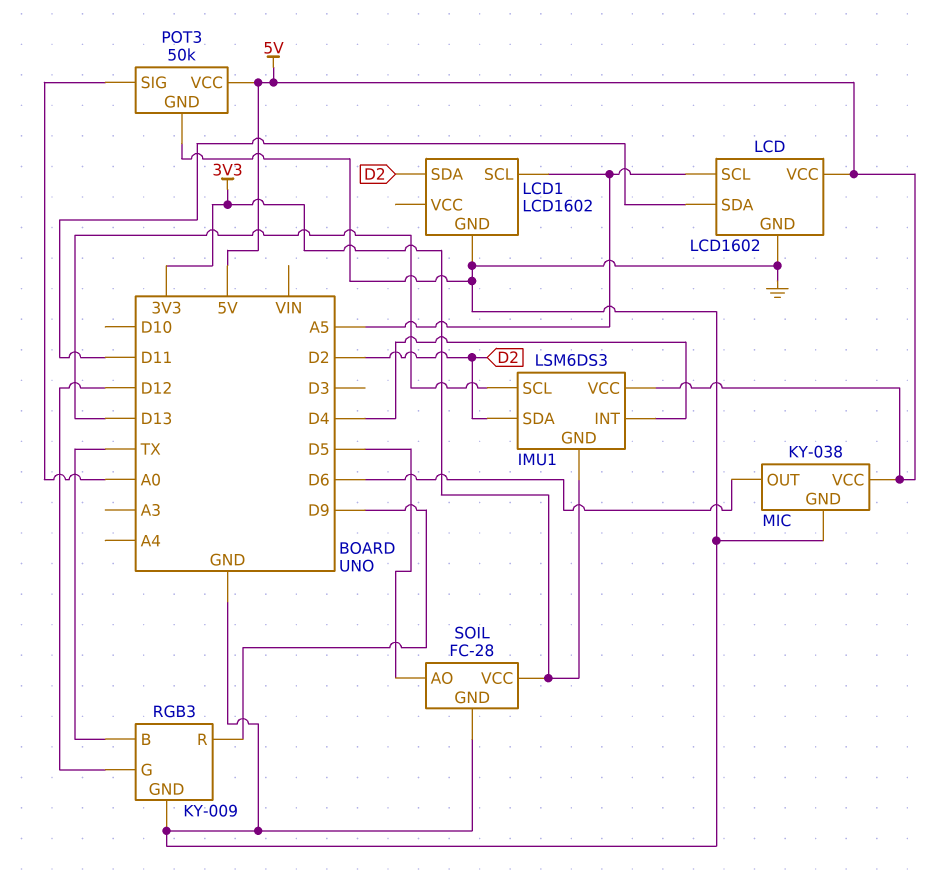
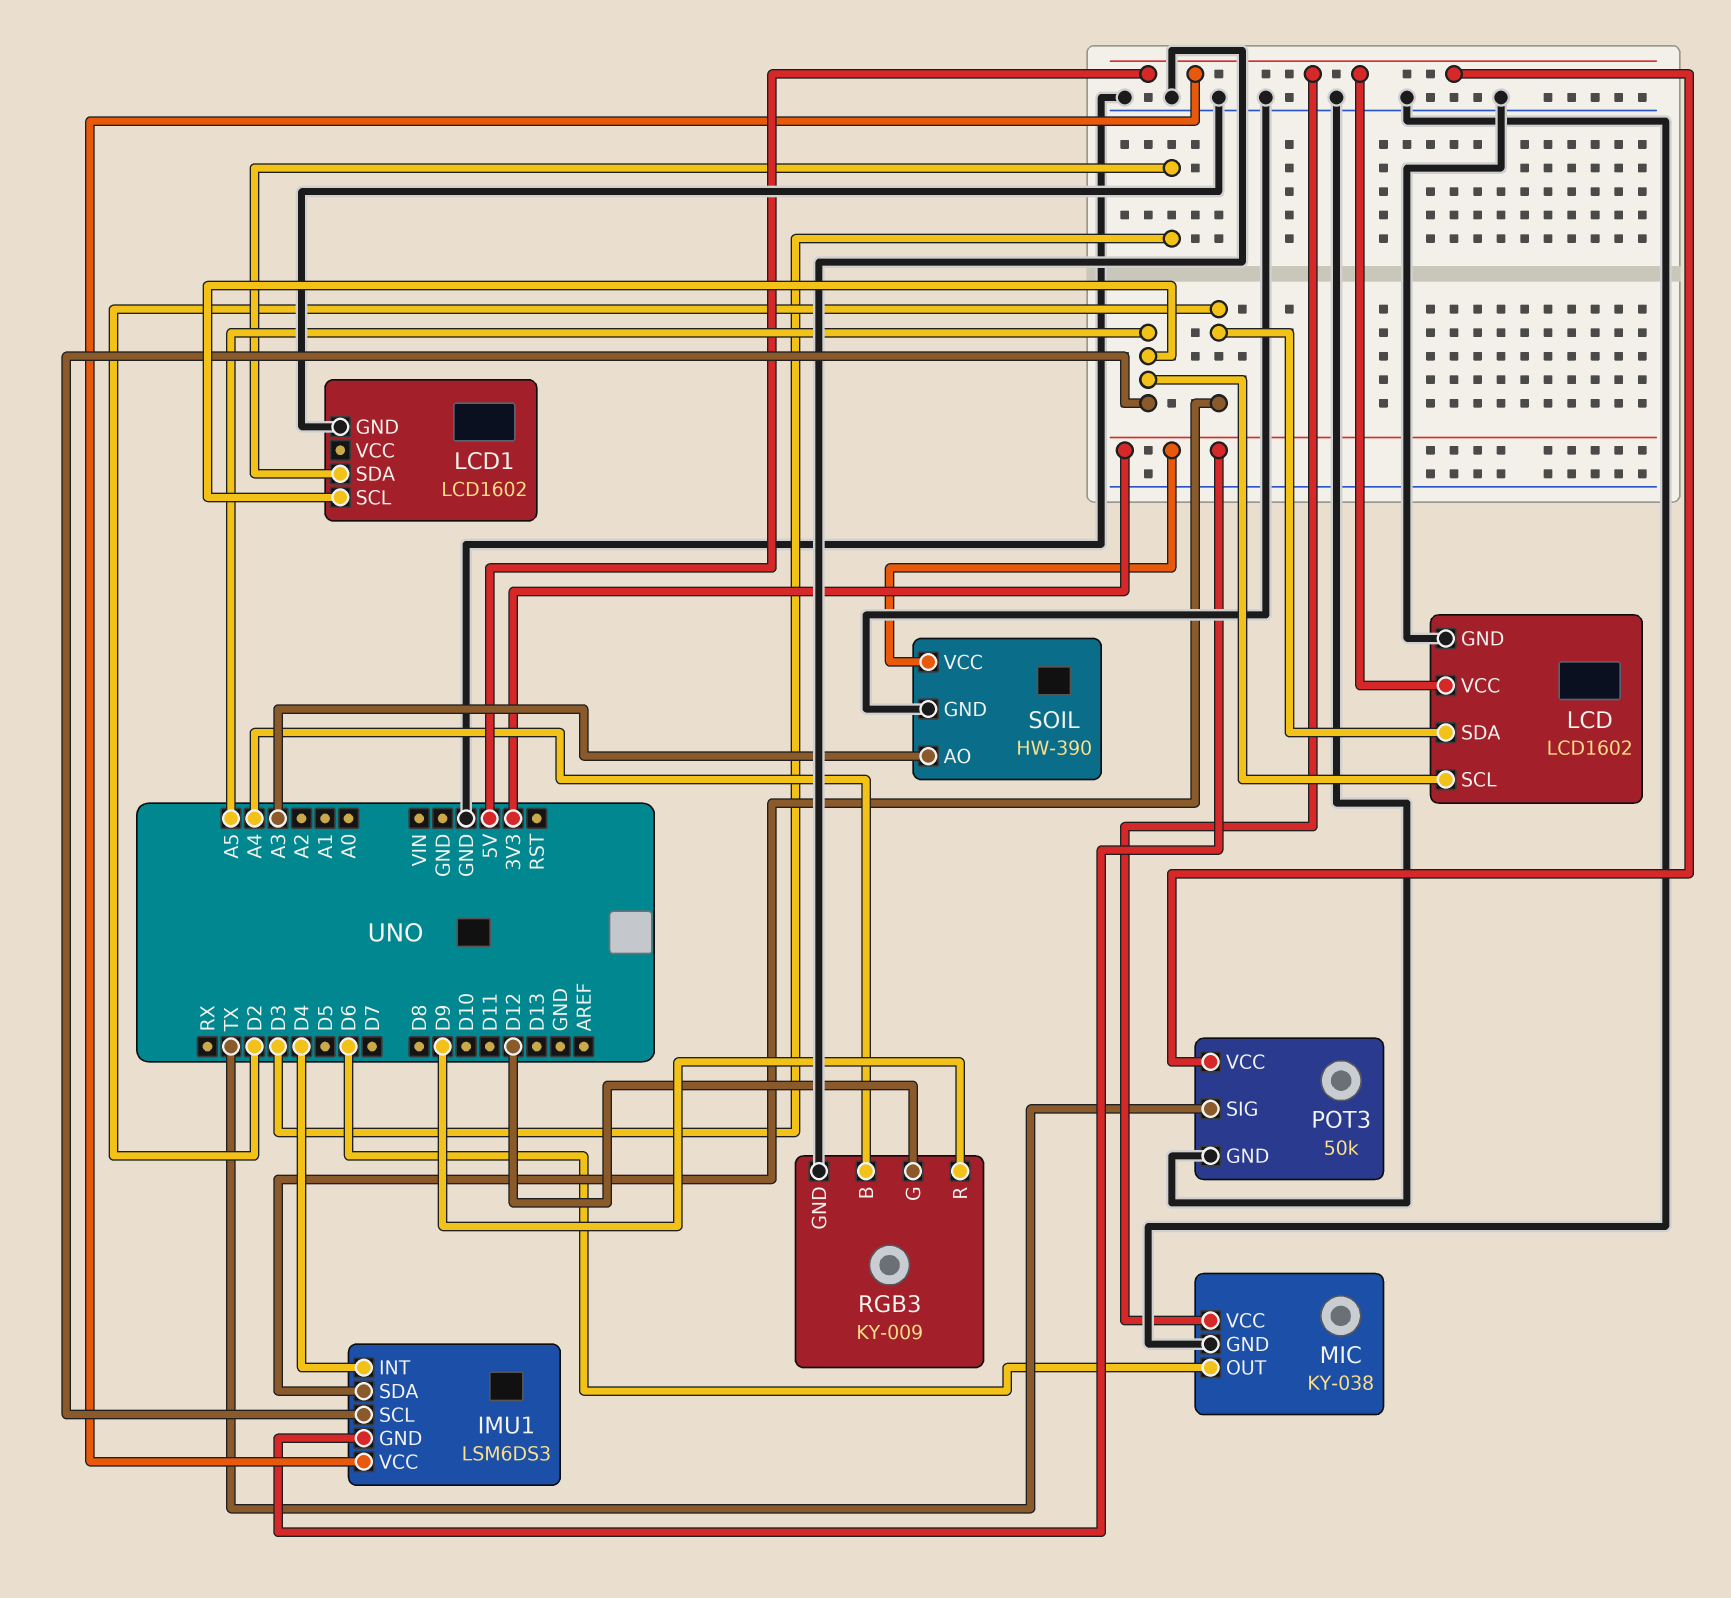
IMU1 pin SCL: D13 -> A5
LCD pin SDA: D11 -> D2
LCD1 pin SDA: D2 -> D3
POT3 pin SIG: A0 -> TX
RGB3 pin B: TX -> A4
SOIL: FC-28 -> HW-390
SOIL pin AO: D5 -> A3

